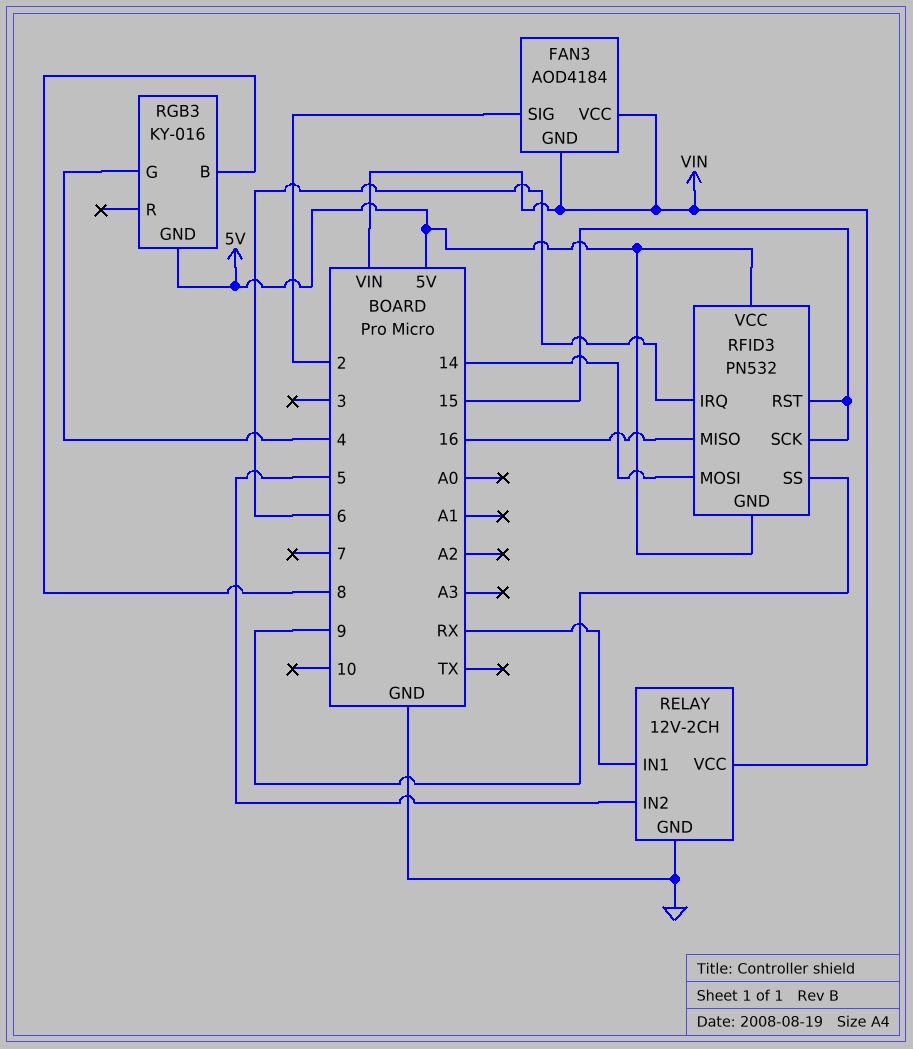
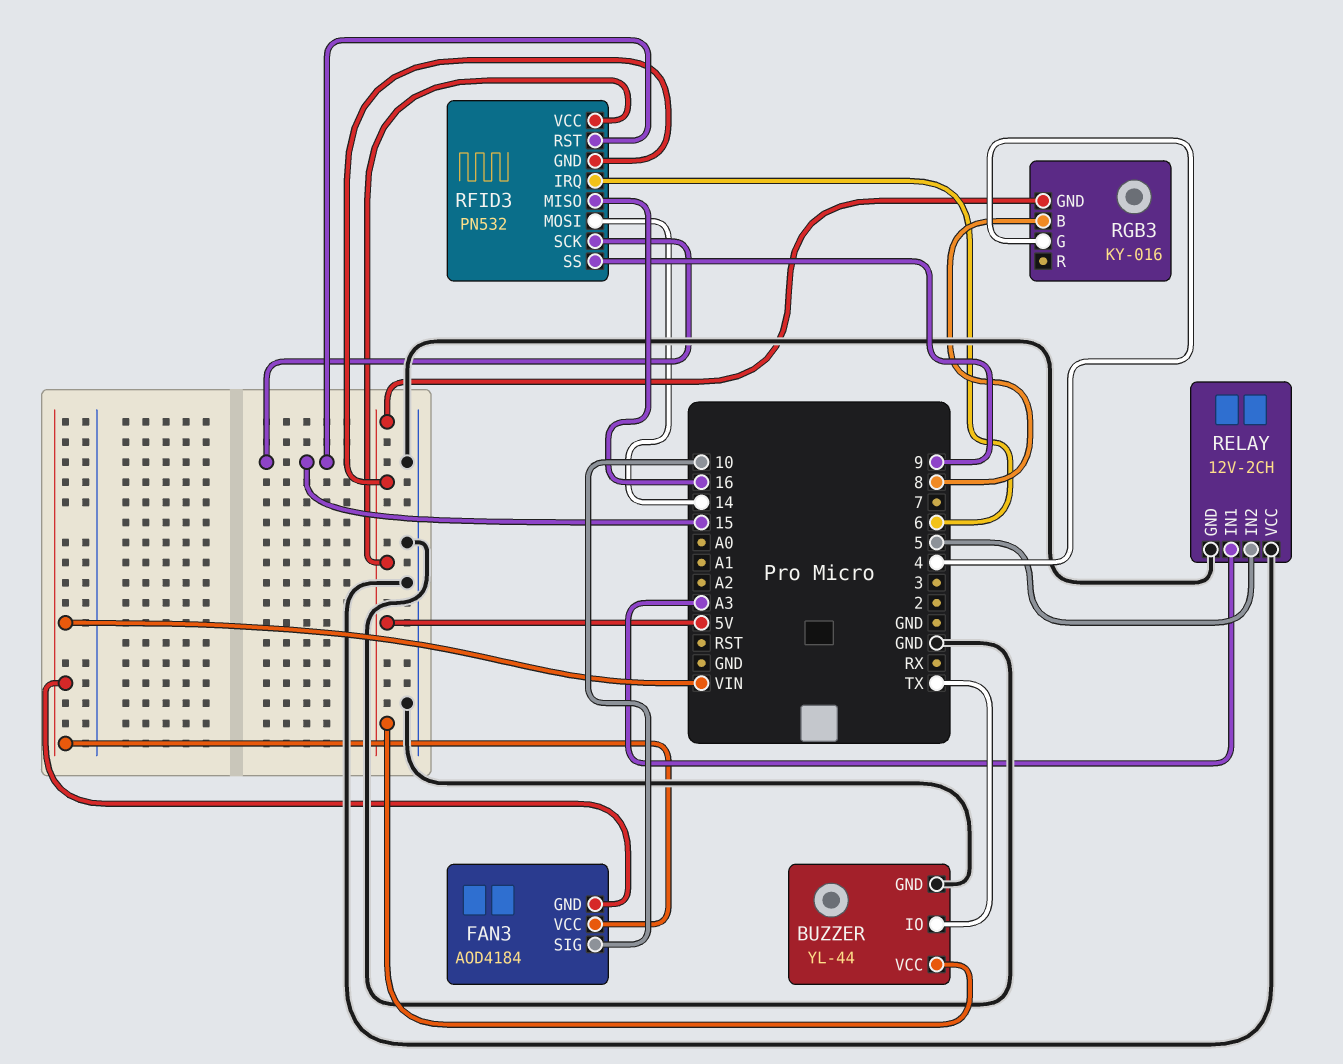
BUZZER: none -> YL-44
BUZZER pin GND: none -> GND
BUZZER pin IO: none -> TX
BUZZER pin VCC: none -> 5V
FAN3 pin SIG: 2 -> 10
RELAY pin IN1: RX -> A3
RELAY pin VCC: VIN -> GND

